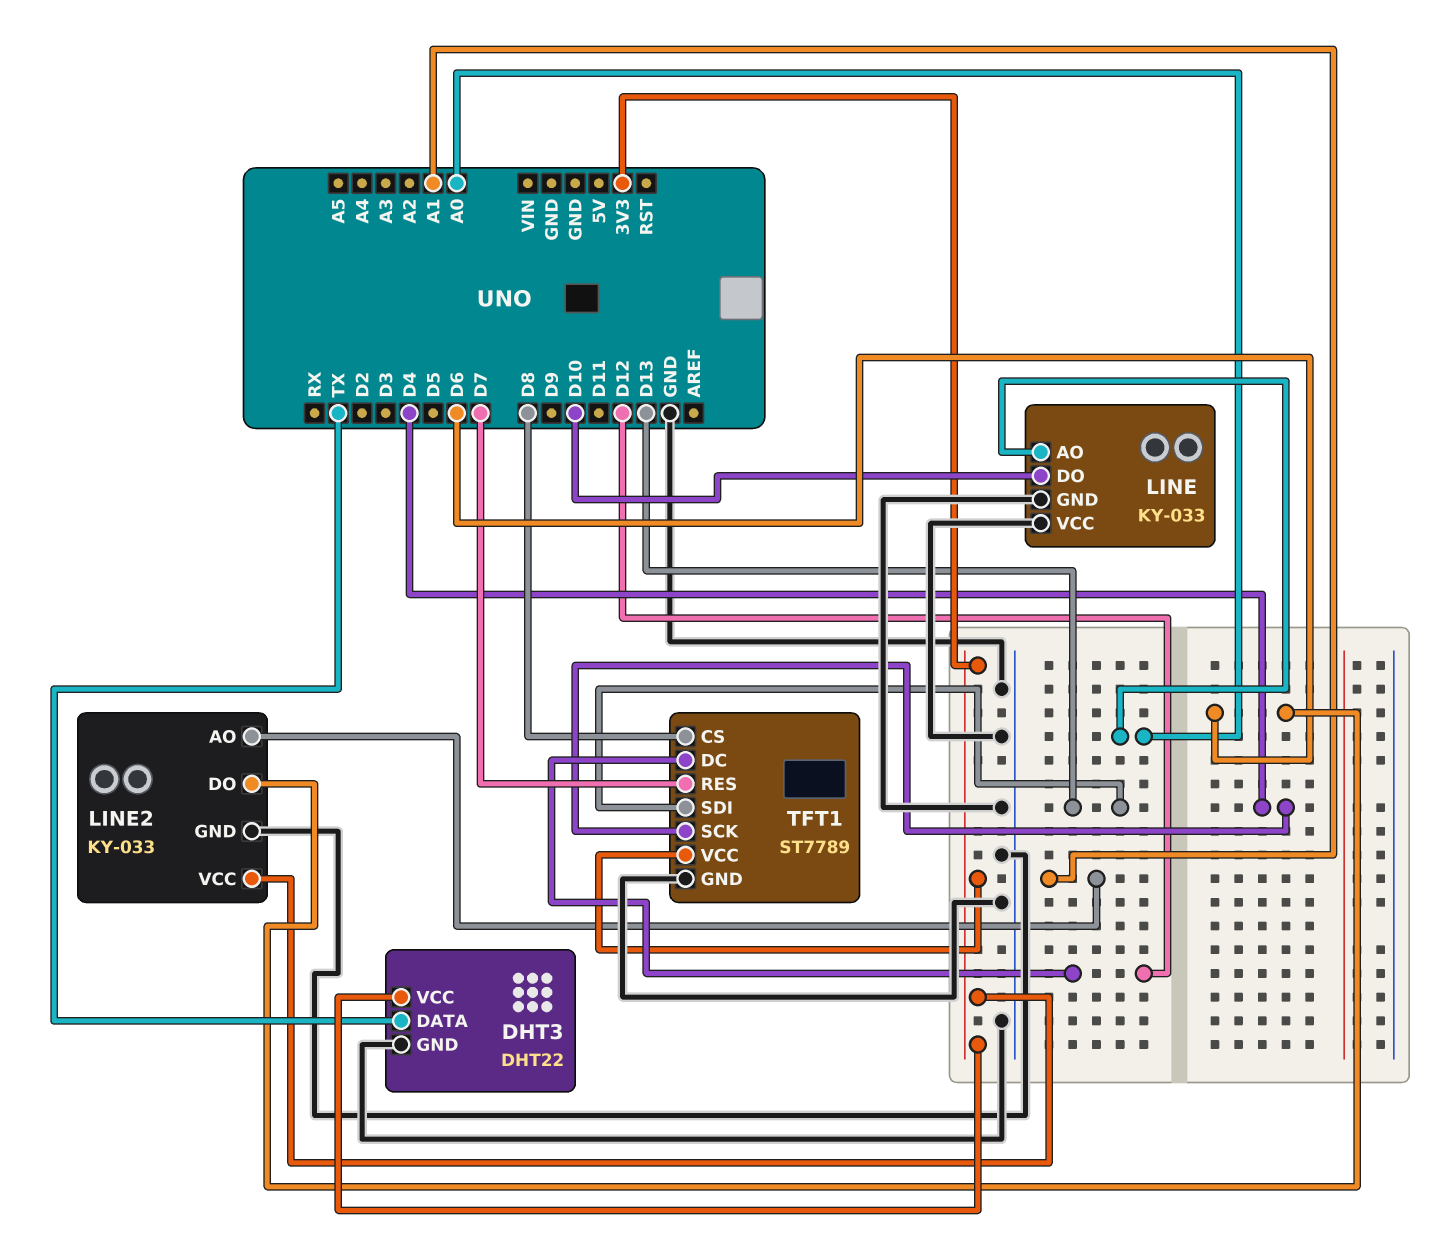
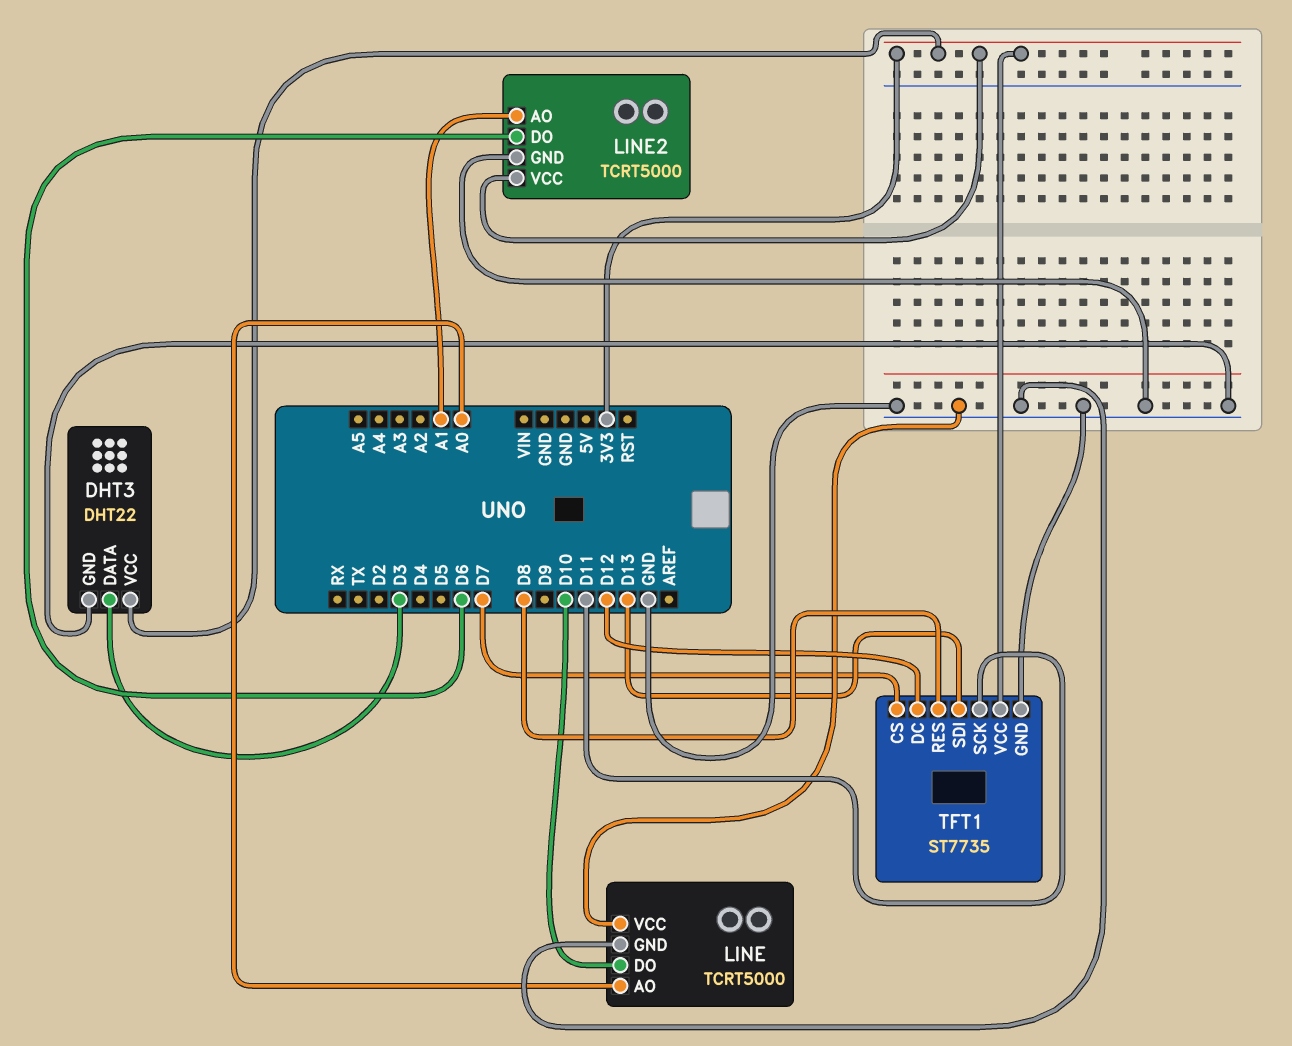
DHT3 pin DATA: TX -> D3
LINE: KY-033 -> TCRT5000
LINE2: KY-033 -> TCRT5000
TFT1: ST7789 -> ST7735
TFT1 pin CS: D8 -> D7
TFT1 pin RES: D7 -> D8
TFT1 pin SCK: D4 -> D11

